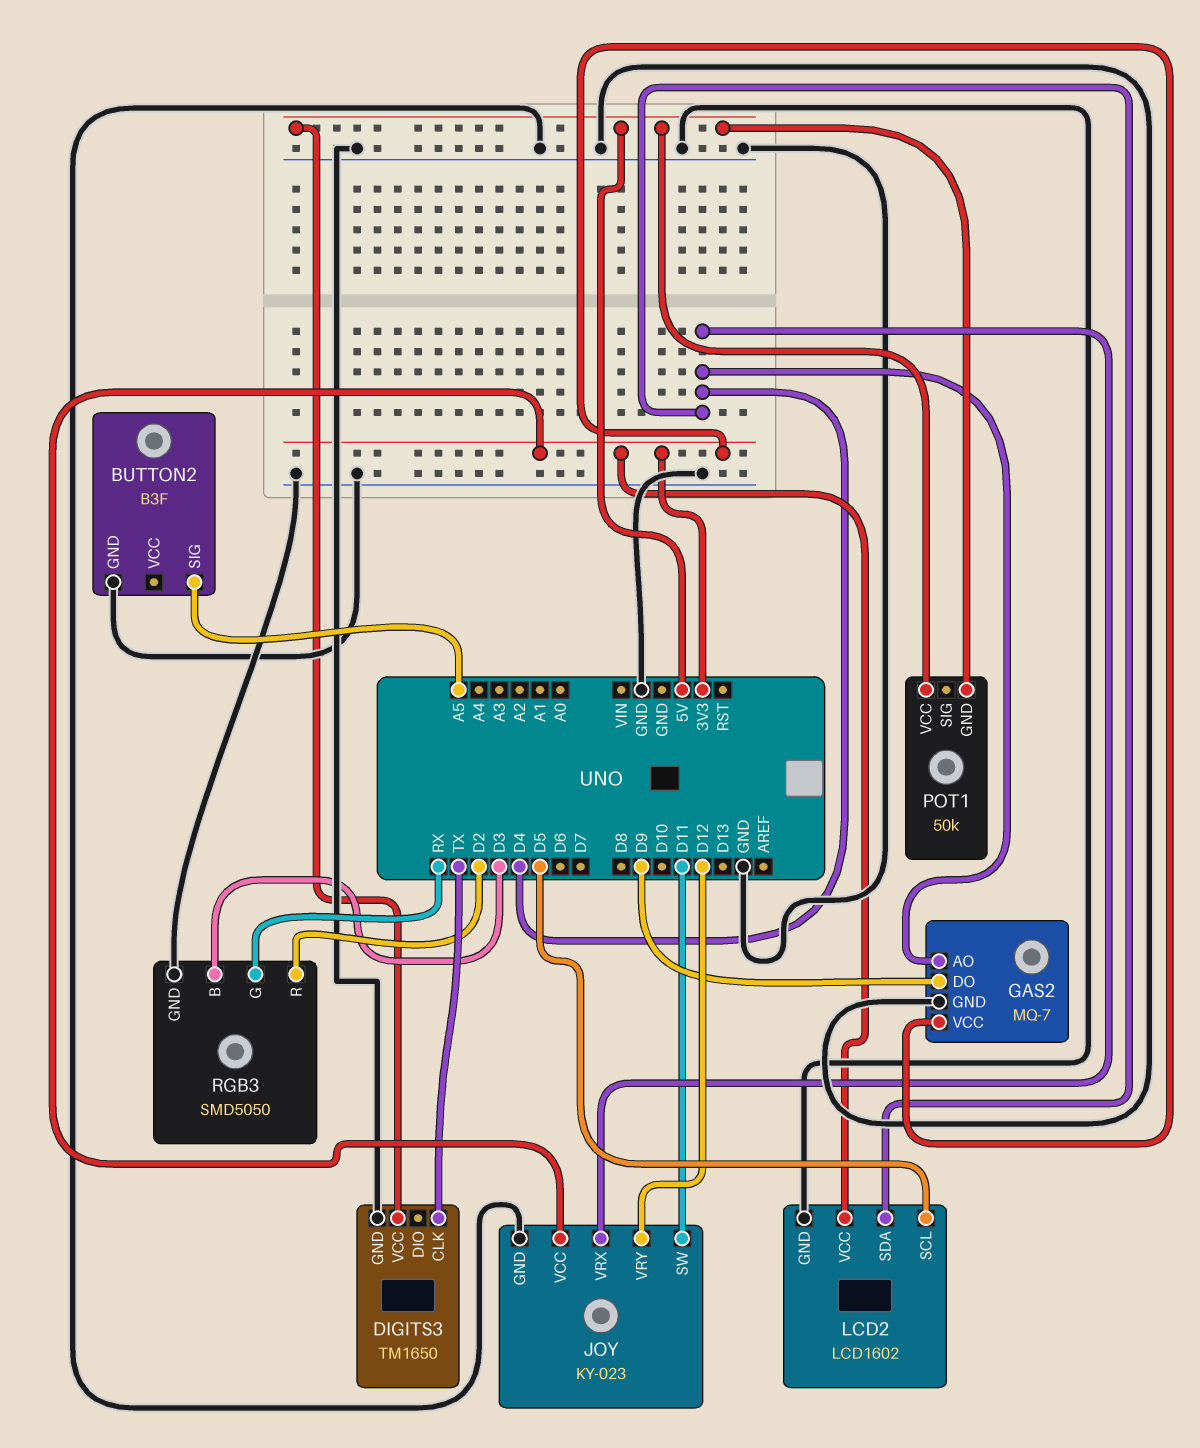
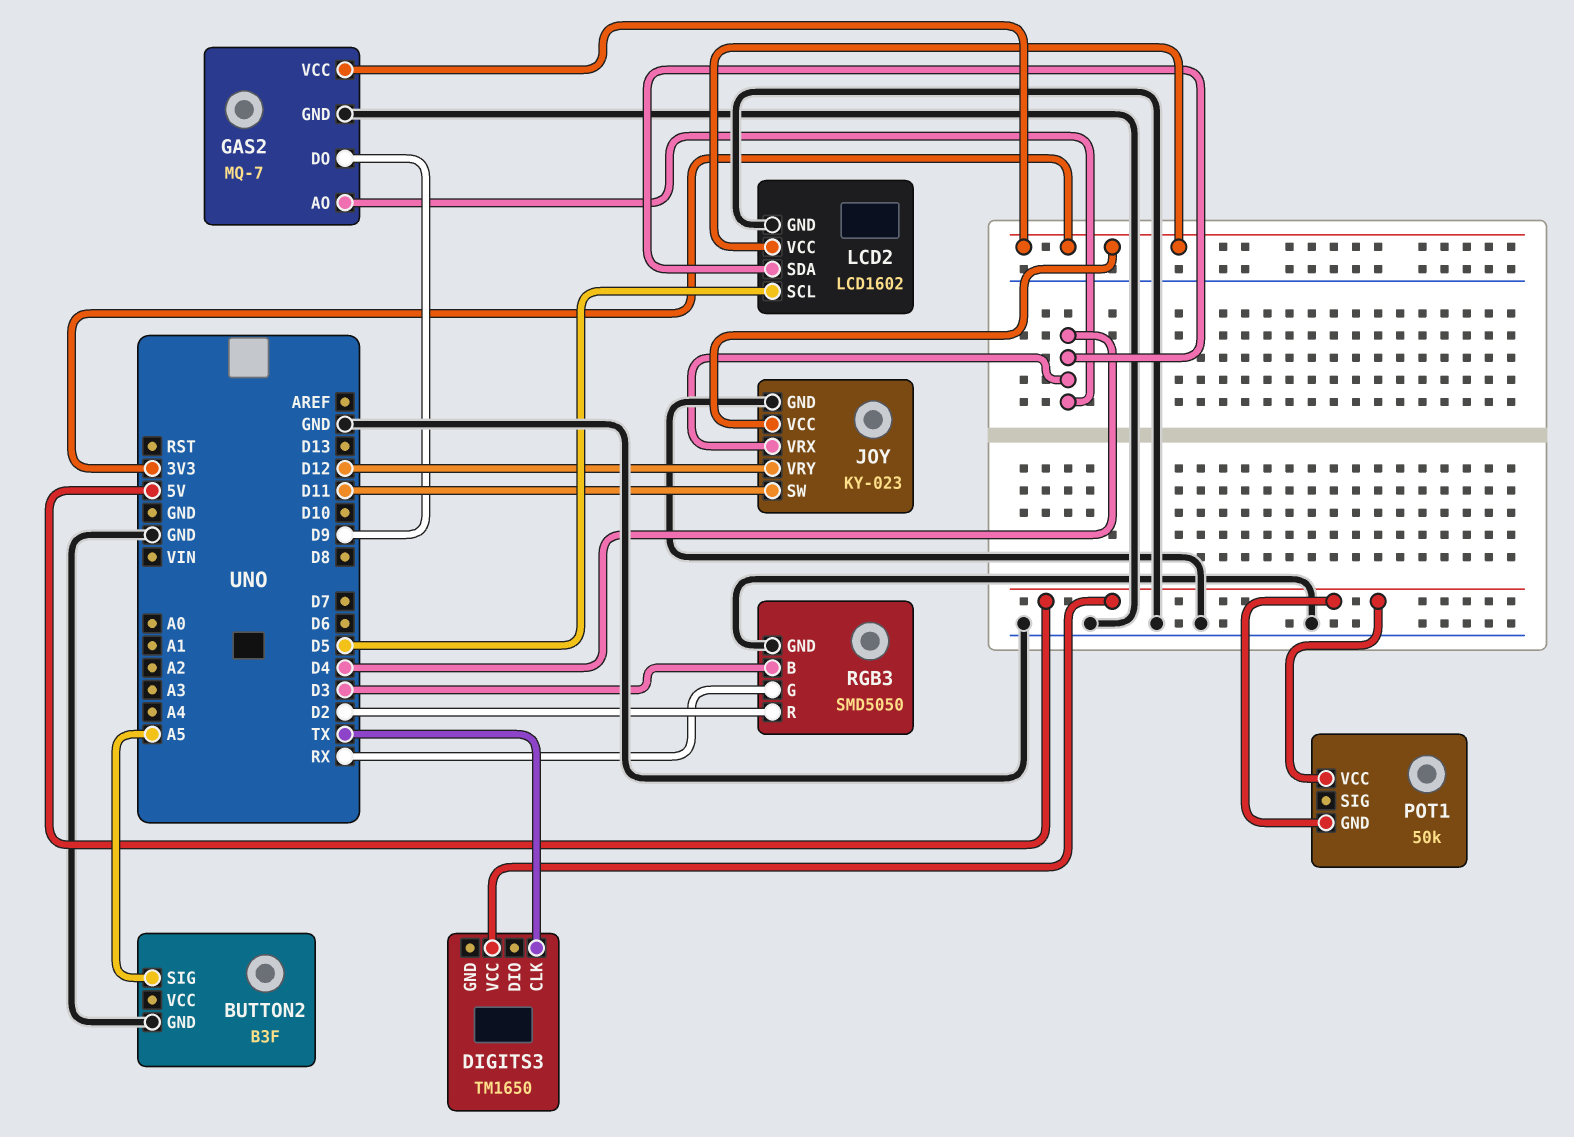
DIGITS3 pin GND: GND -> none

